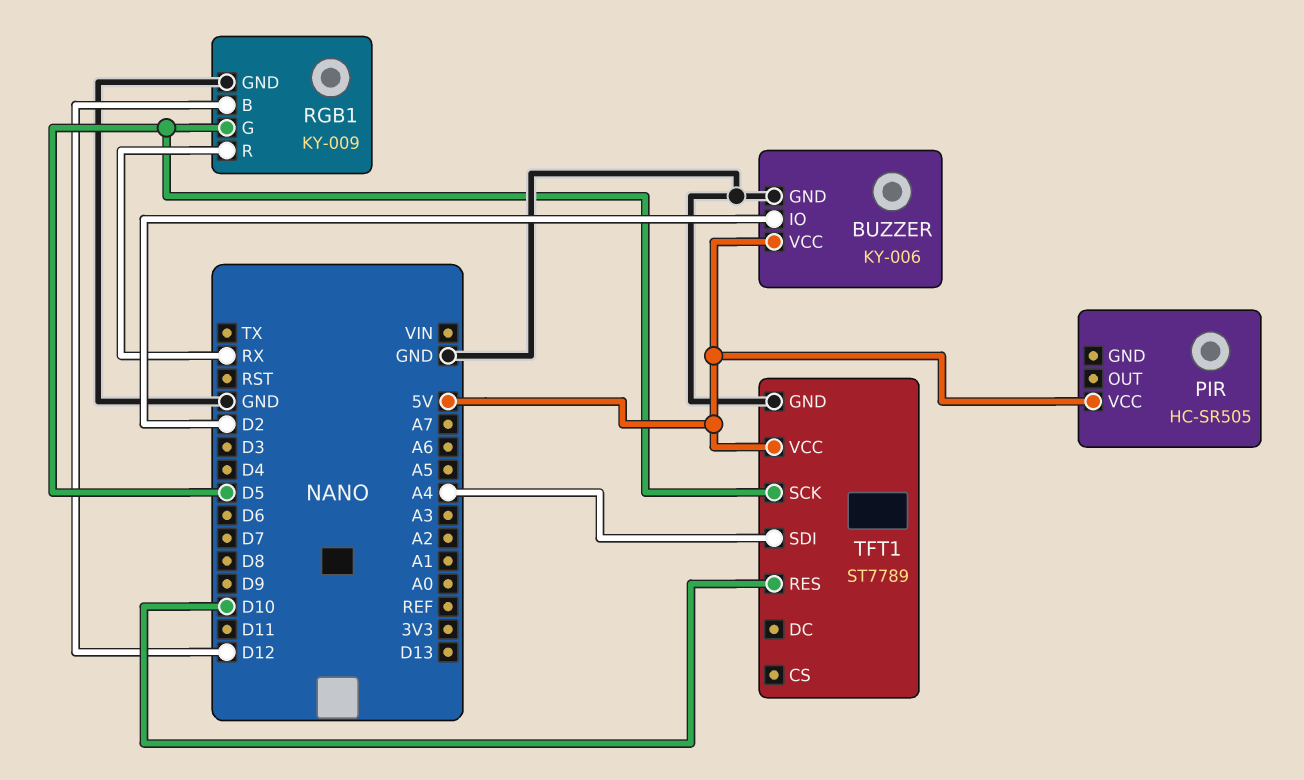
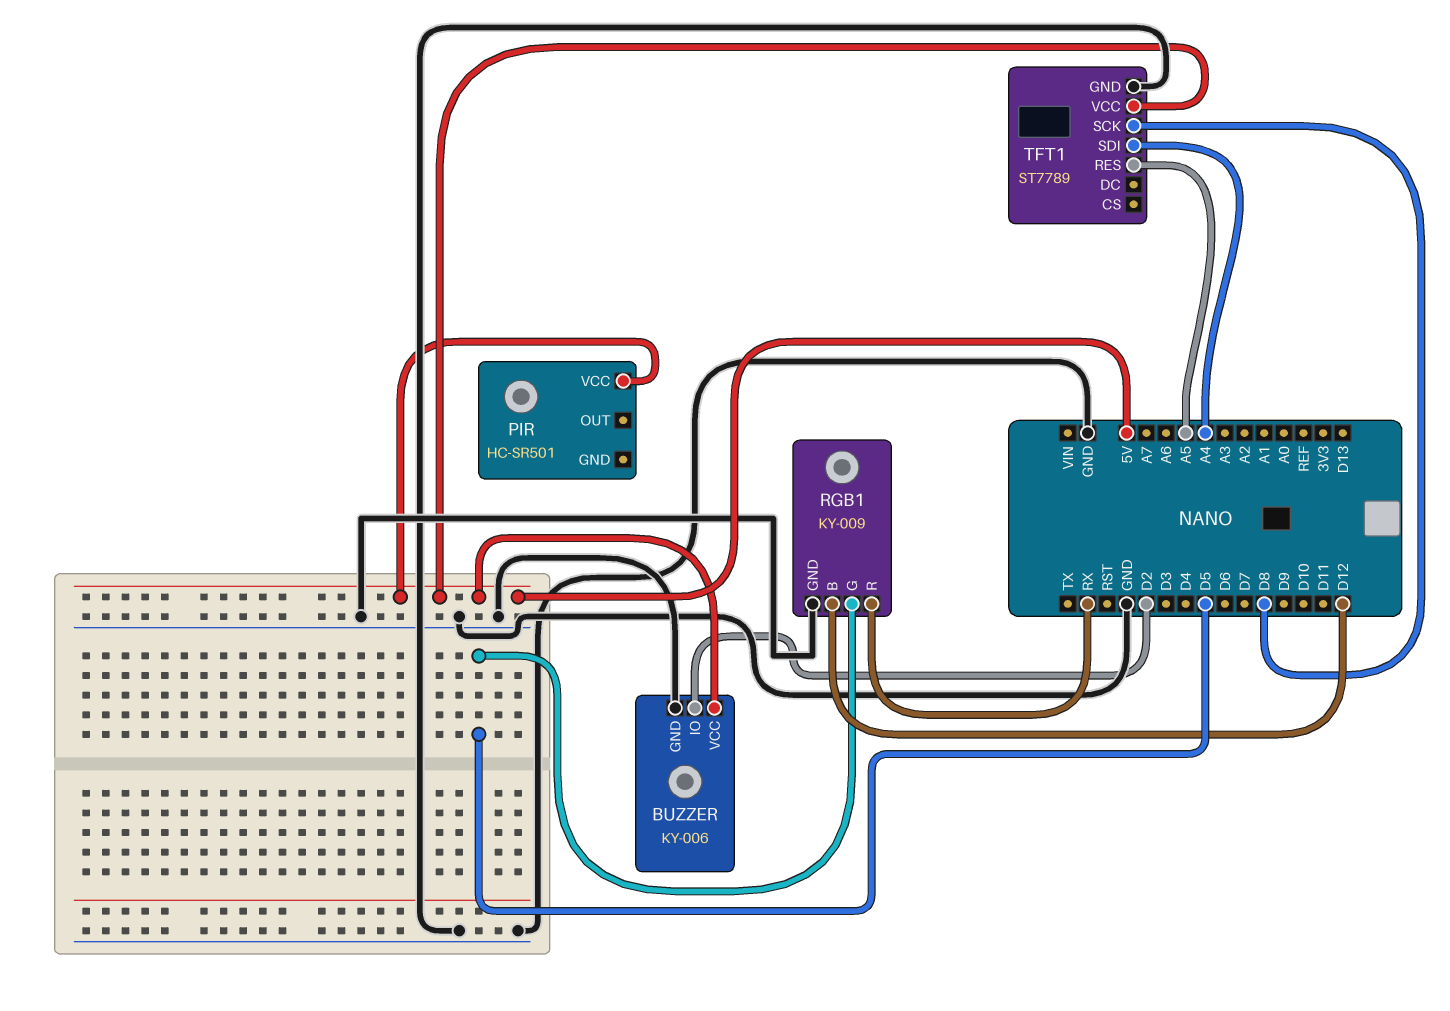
PIR: HC-SR505 -> HC-SR501
TFT1 pin RES: D10 -> A5
TFT1 pin SCK: D5 -> D8

